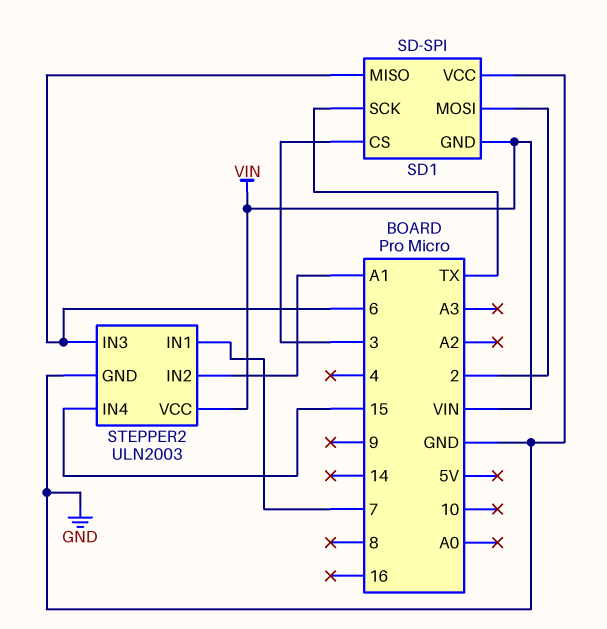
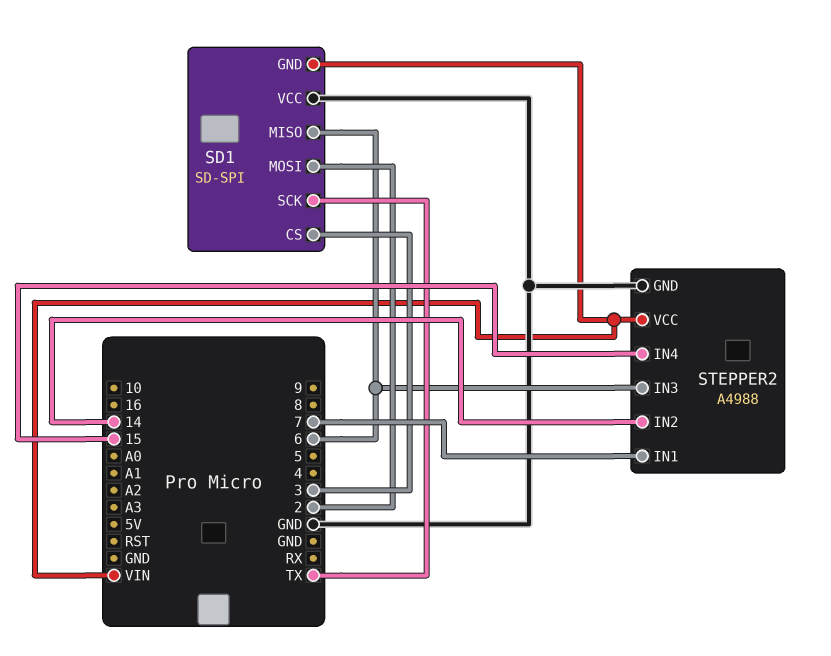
STEPPER2: ULN2003 -> A4988
STEPPER2 pin IN2: A1 -> 14

